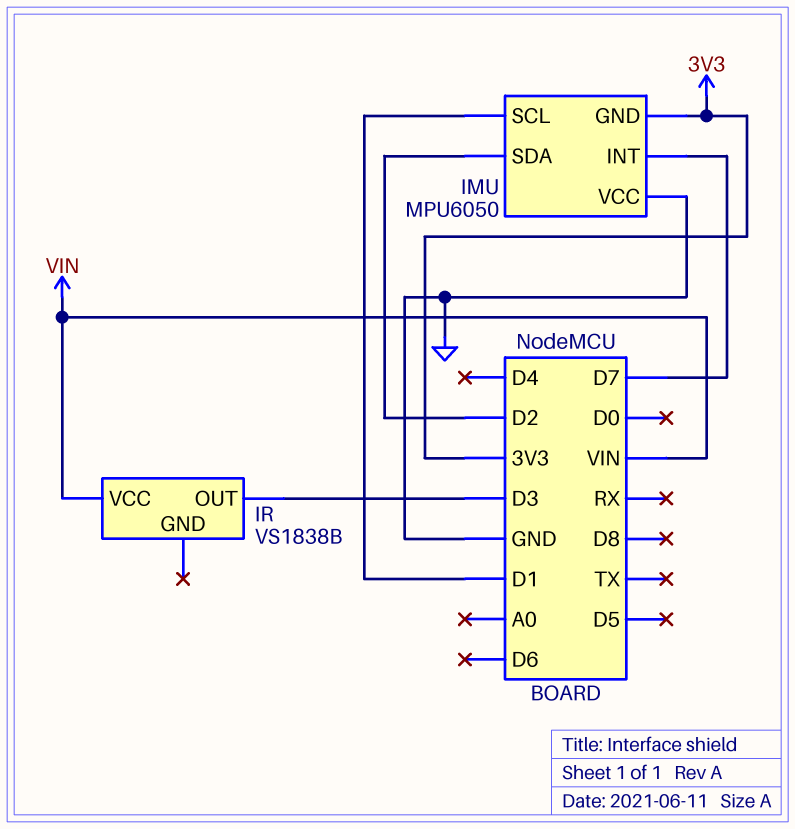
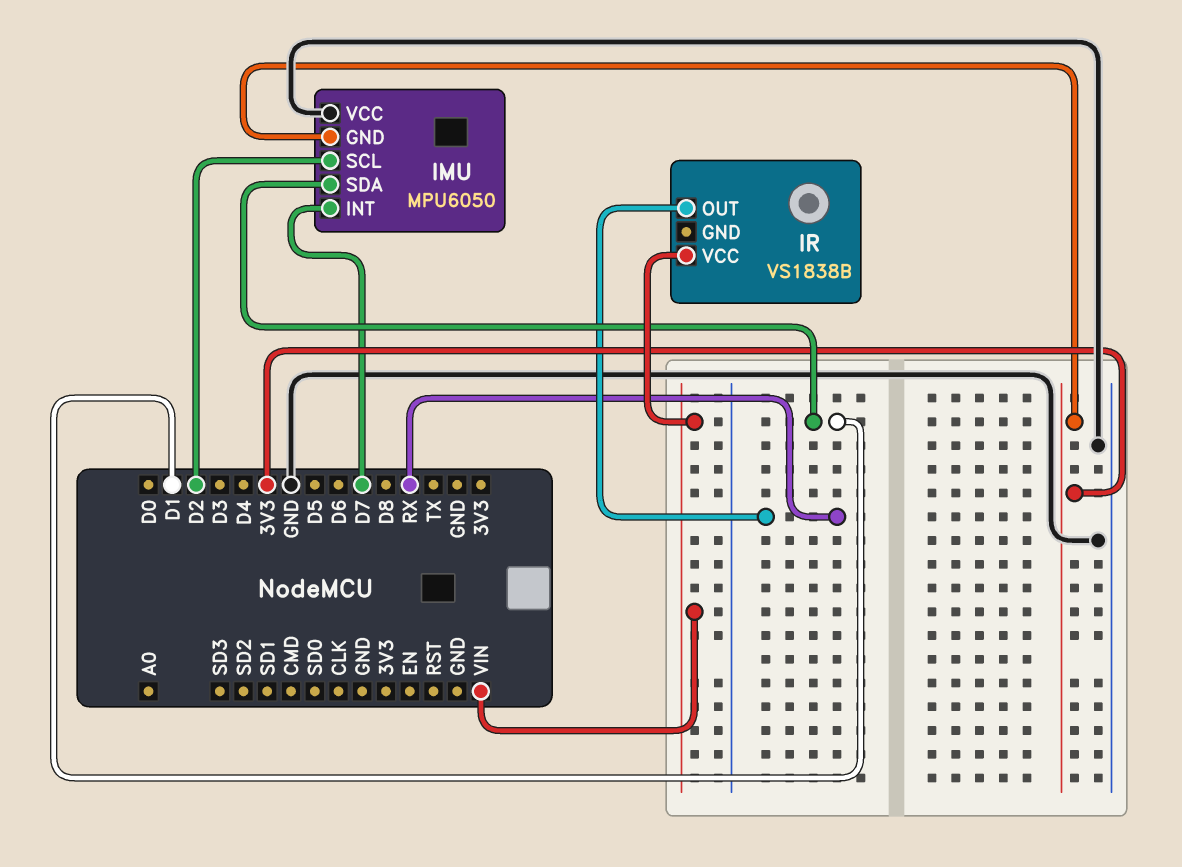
IMU pin SCL: D1 -> D2
IMU pin SDA: D2 -> D1
IR pin OUT: D3 -> RX

